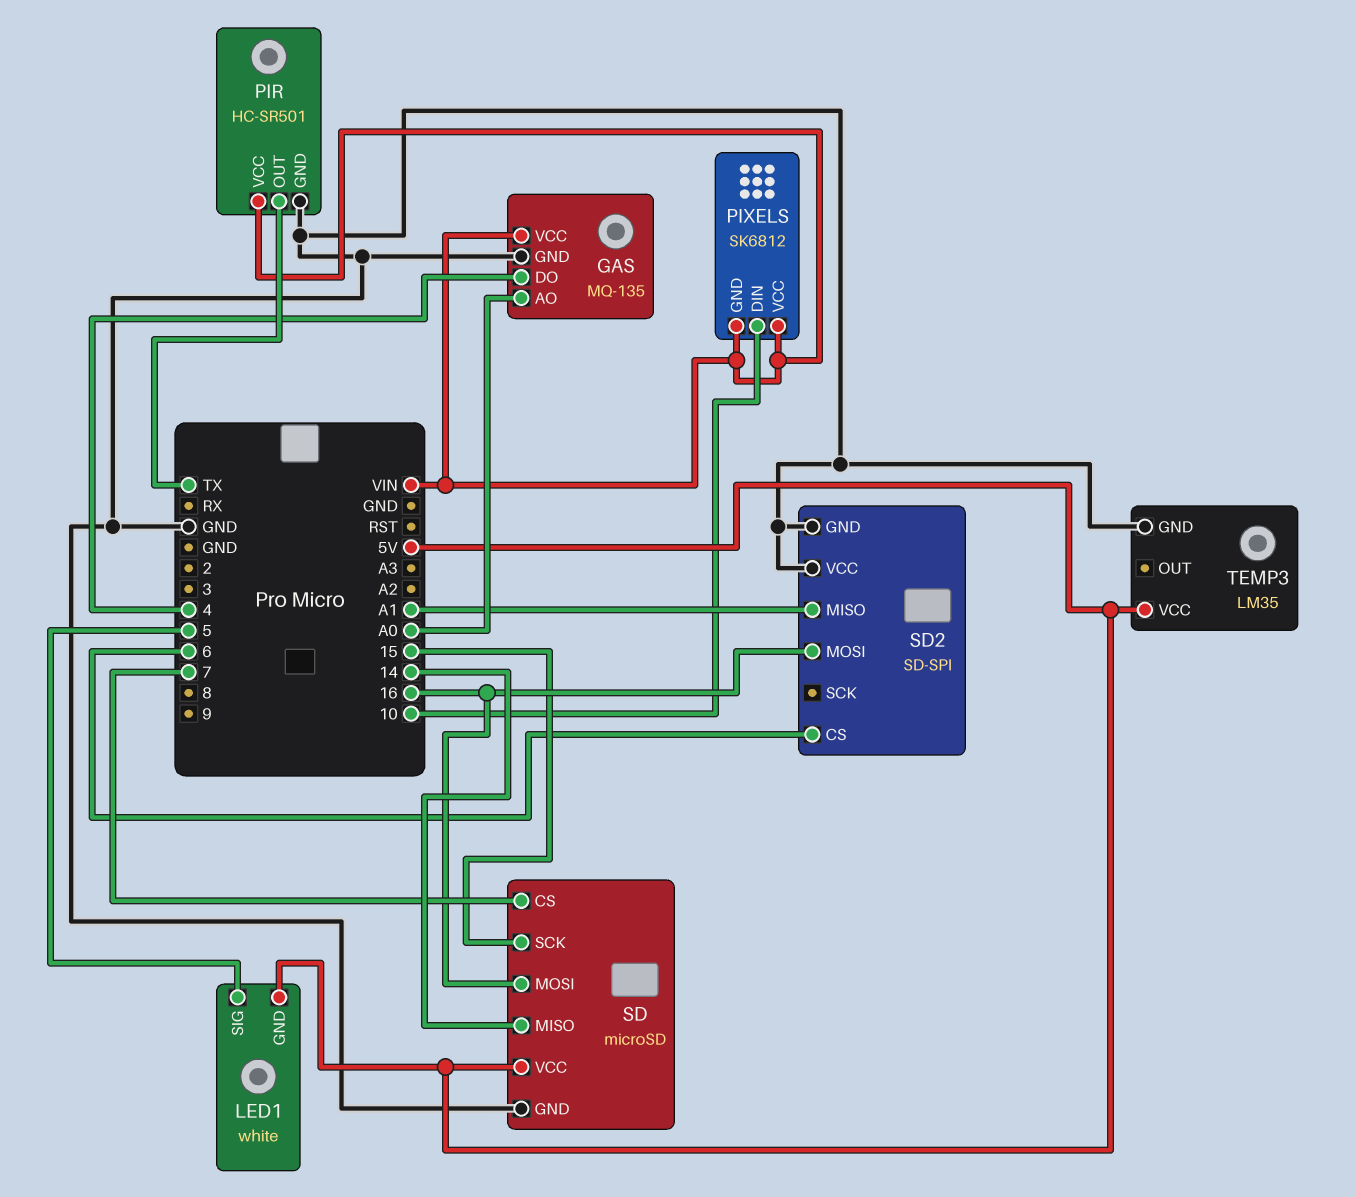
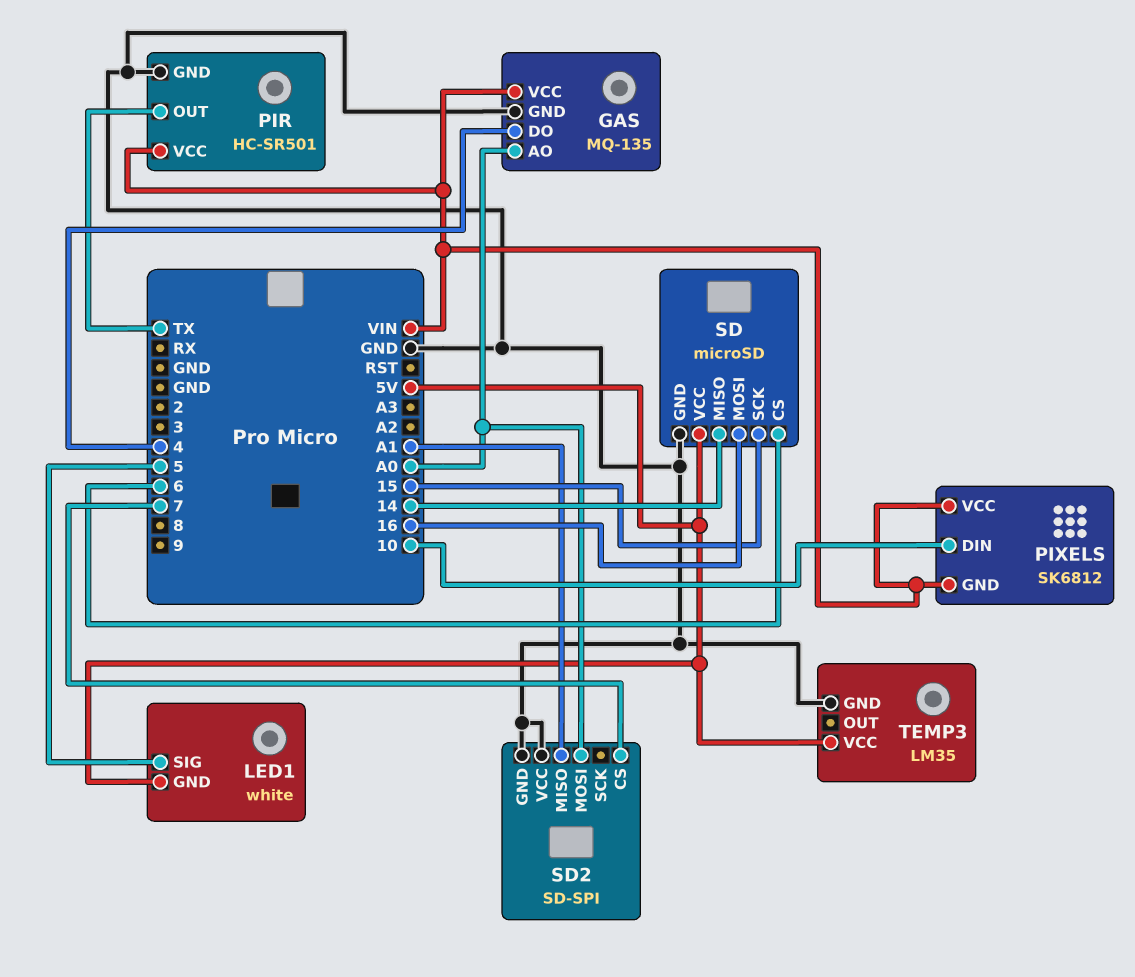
SD pin CS: 7 -> 6
SD2 pin CS: 6 -> 7
SD2 pin MOSI: 16 -> A0

